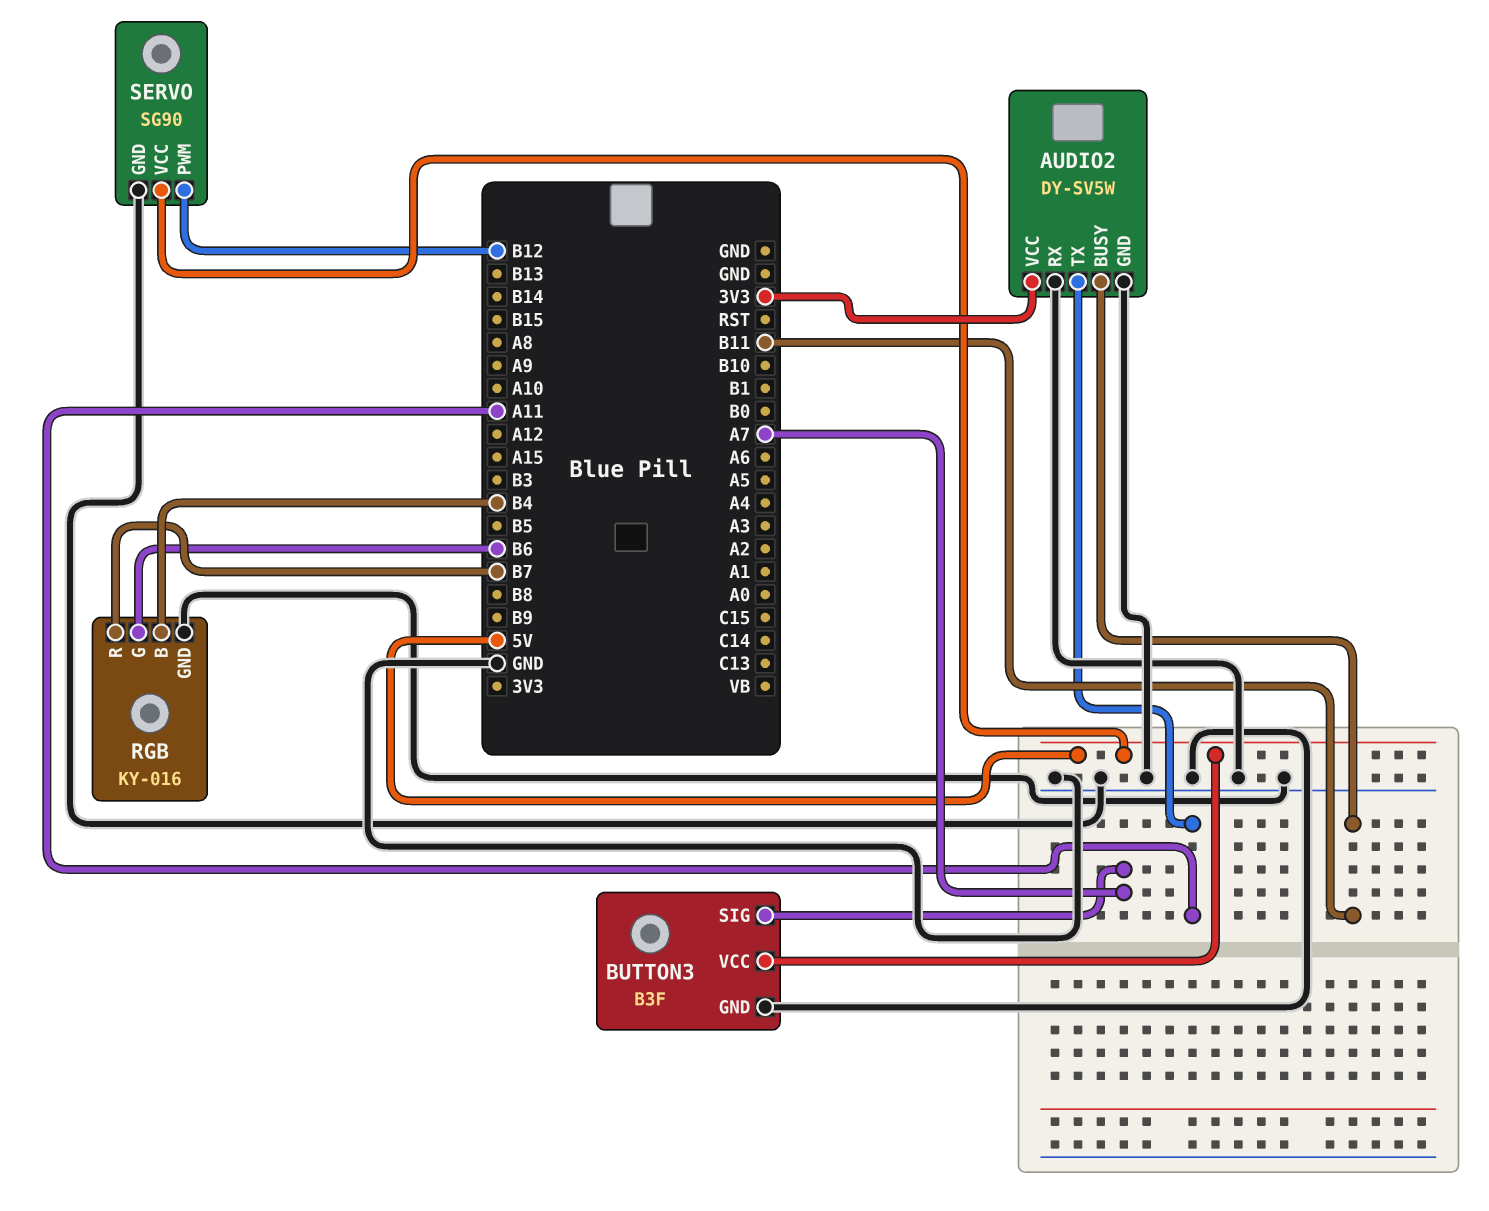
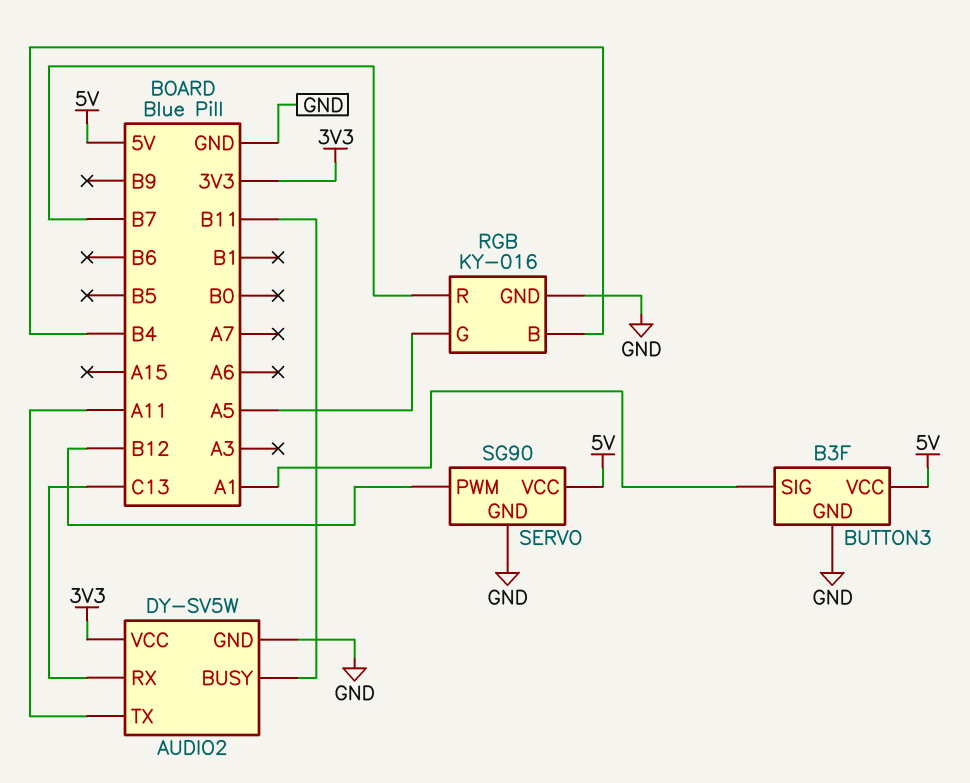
AUDIO2 pin RX: GND -> C13
BUTTON3 pin SIG: A7 -> A1
RGB pin G: B6 -> A5

